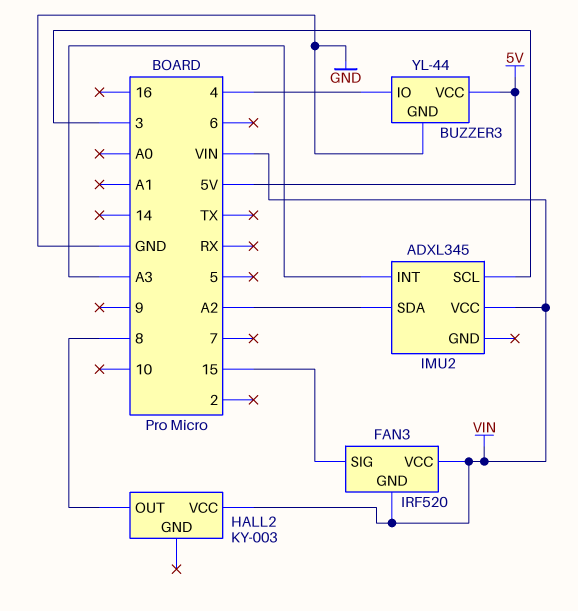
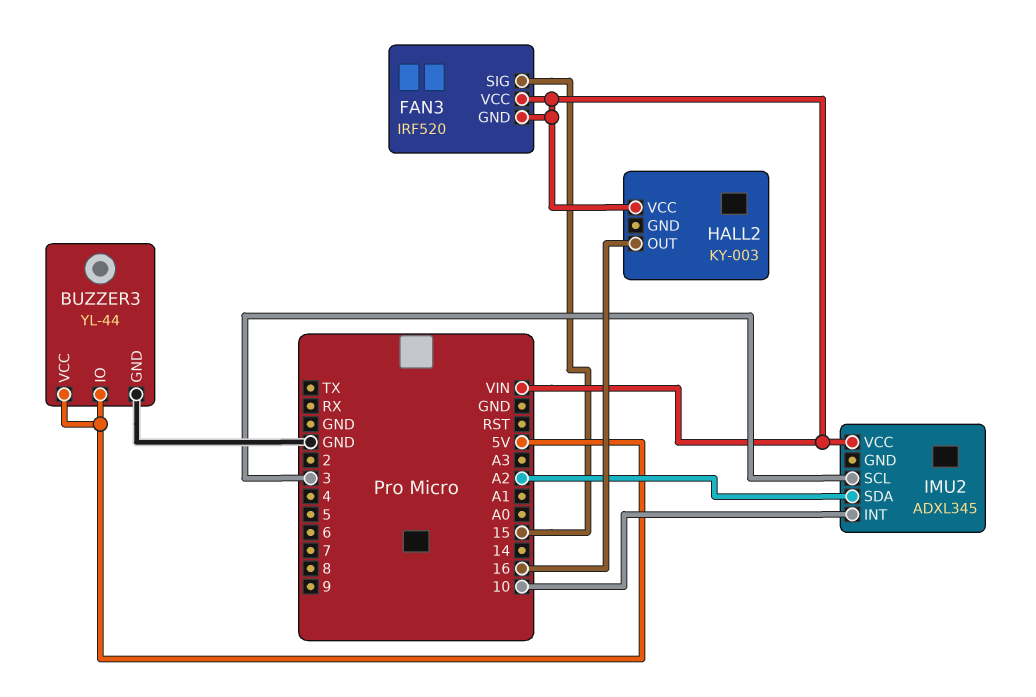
BUZZER3 pin IO: 4 -> 5V
HALL2 pin OUT: 8 -> 16
IMU2 pin INT: A3 -> 10

